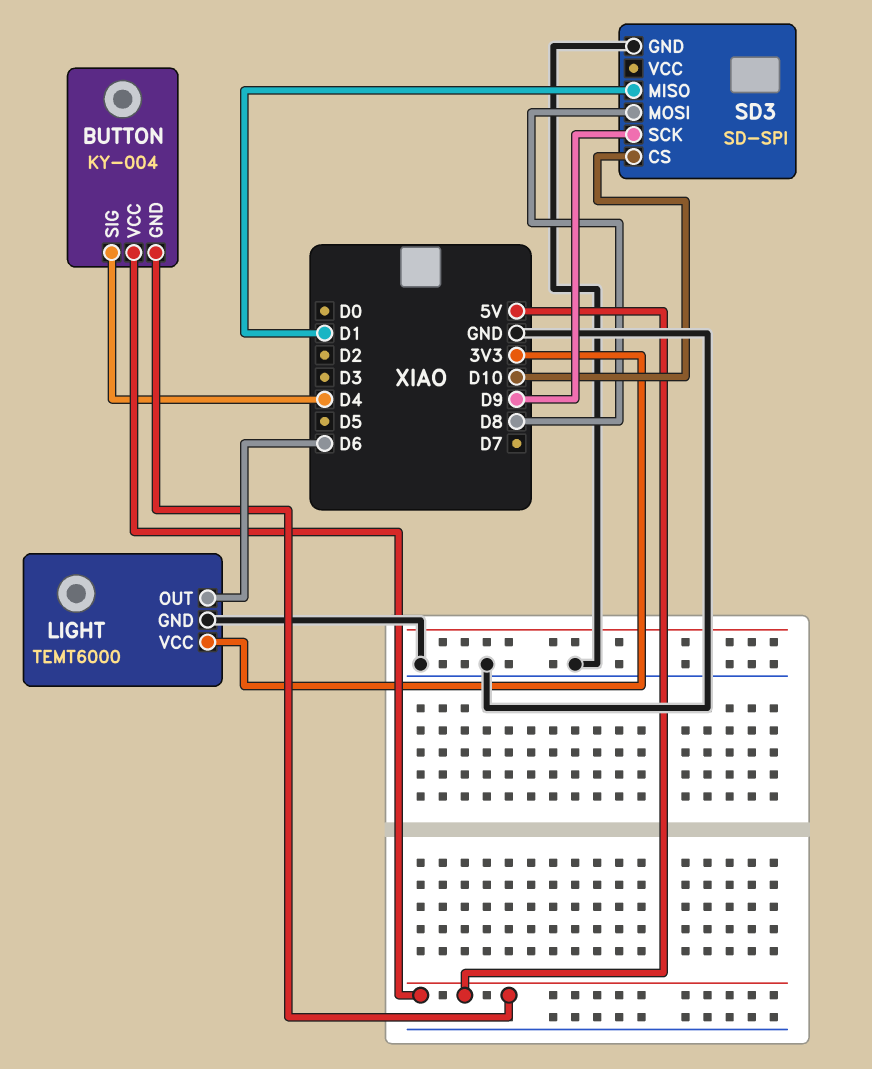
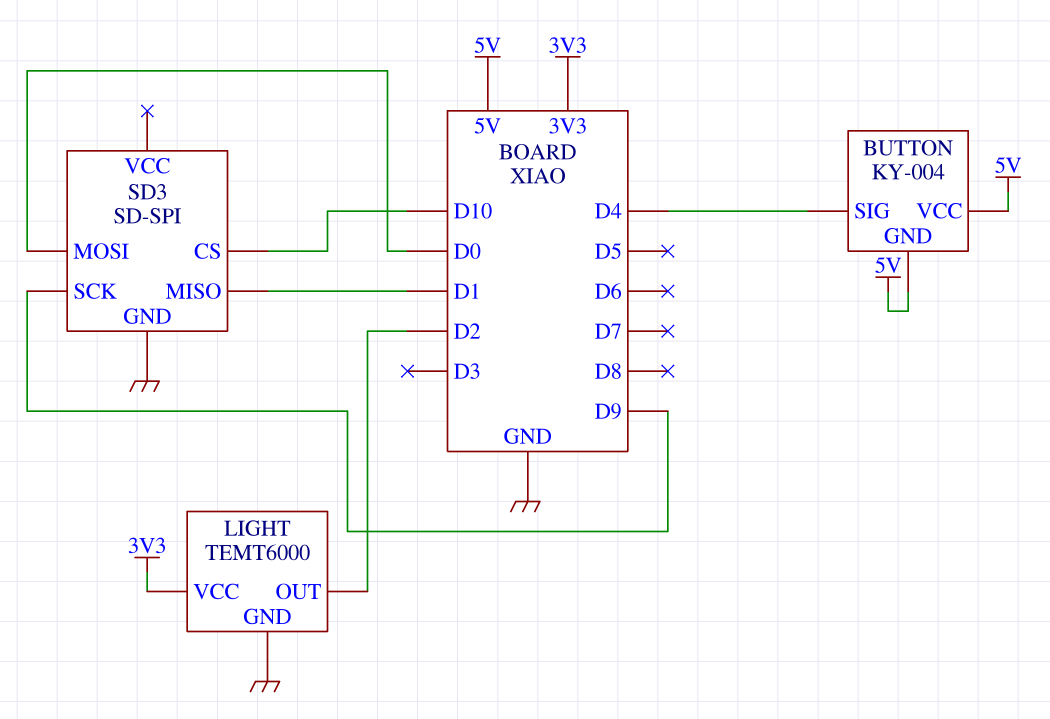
LIGHT pin OUT: D6 -> D2
SD3 pin MOSI: D8 -> D0

